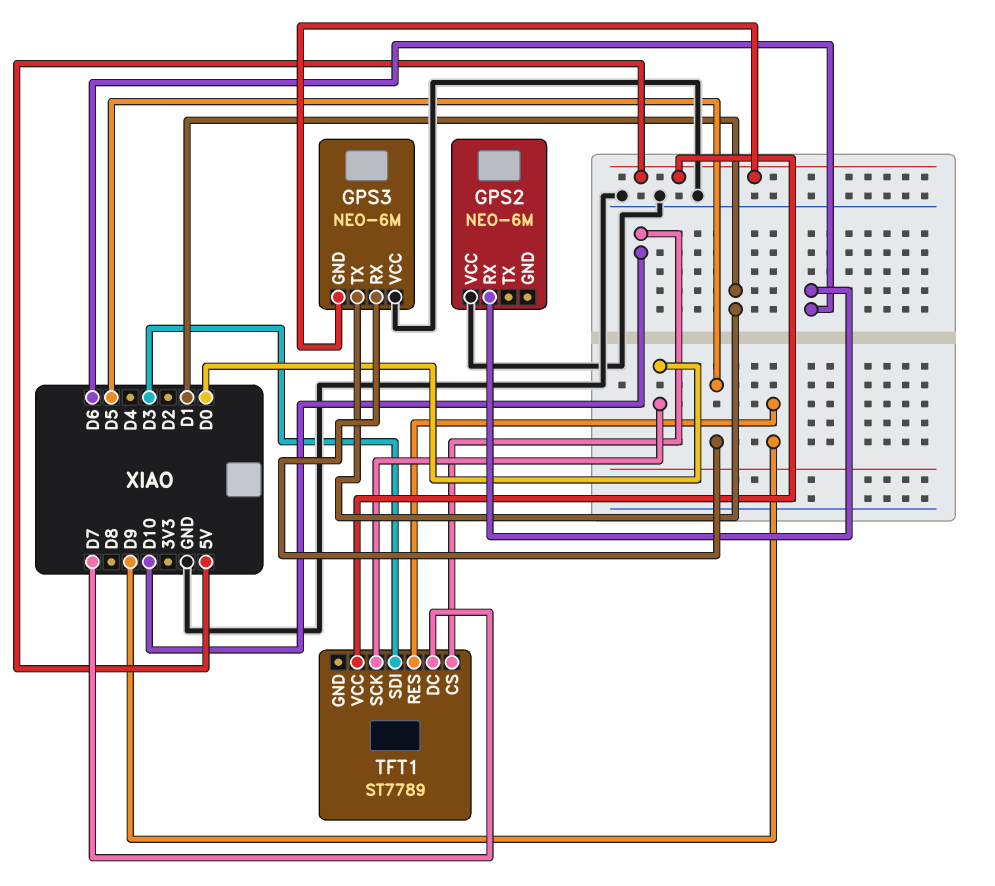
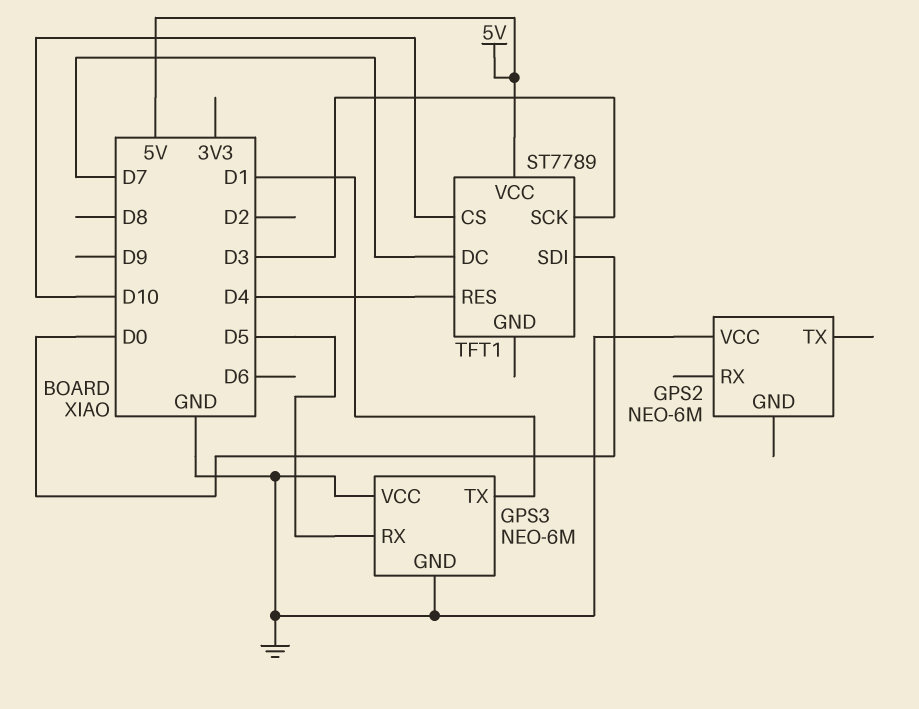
GPS2 pin RX: D6 -> none
GPS3 pin GND: 5V -> GND
TFT1 pin RES: D9 -> D4
TFT1 pin SCK: D0 -> D3
TFT1 pin SDI: D3 -> D0

